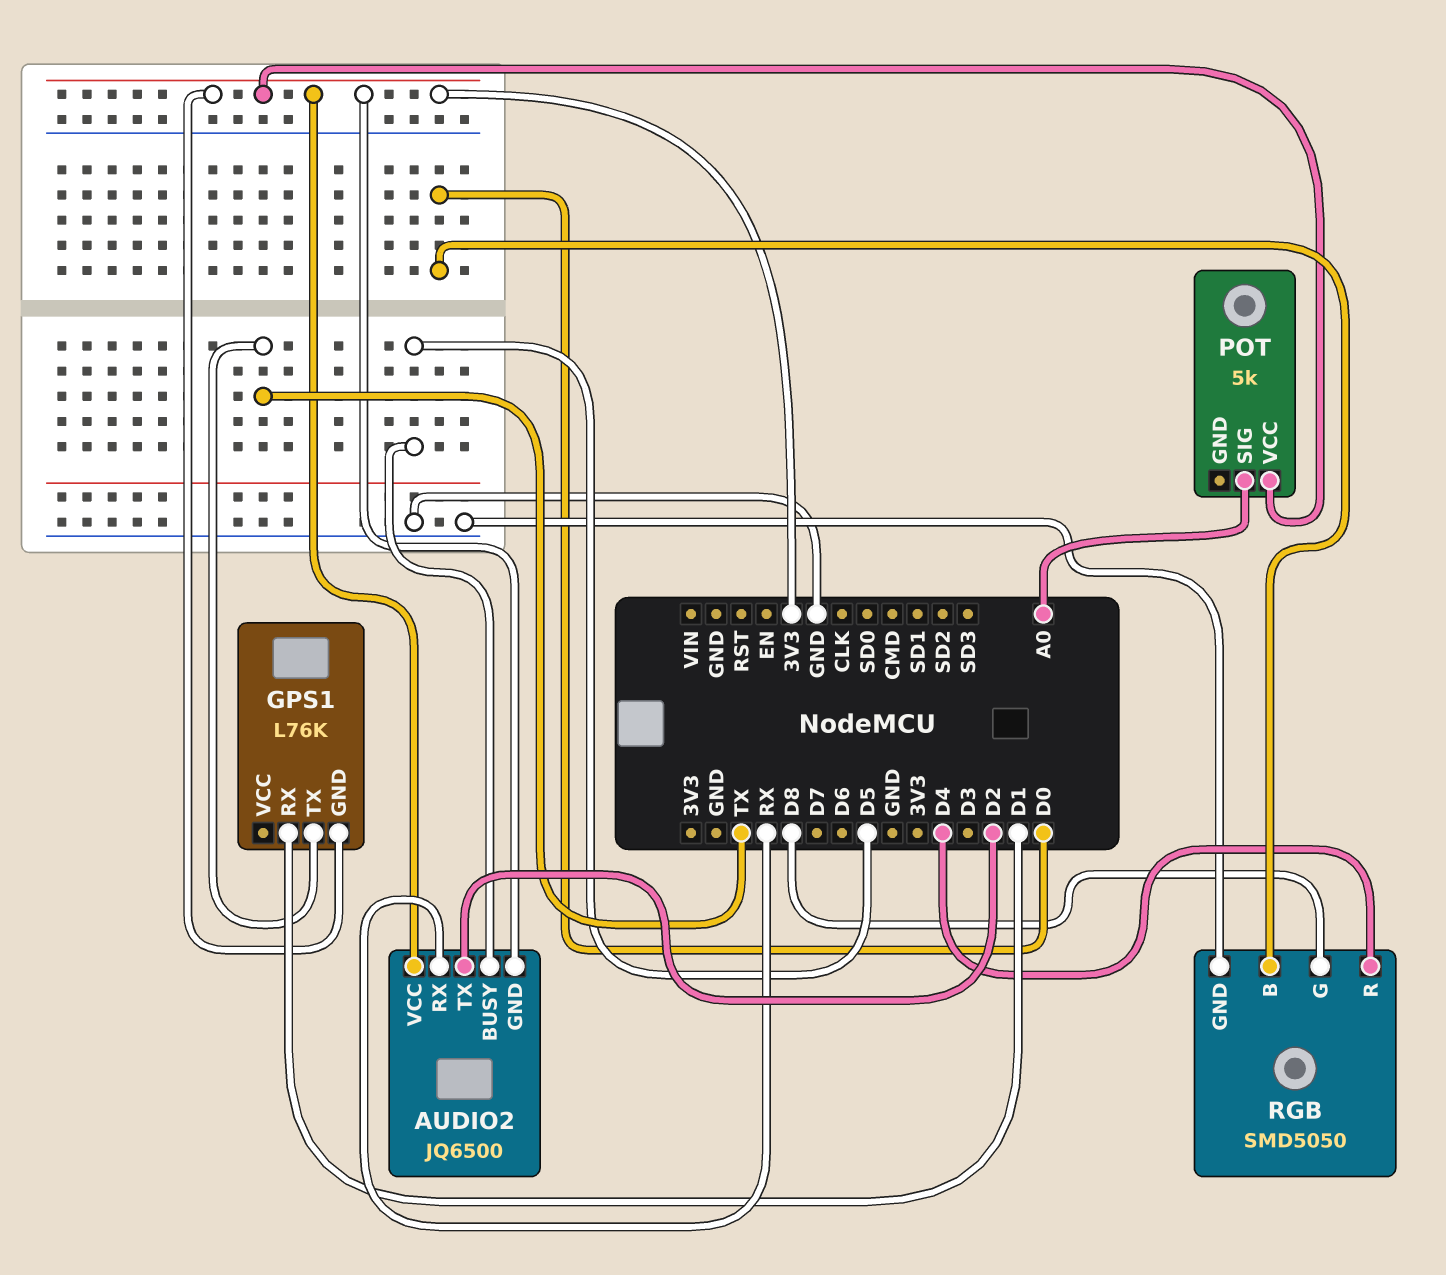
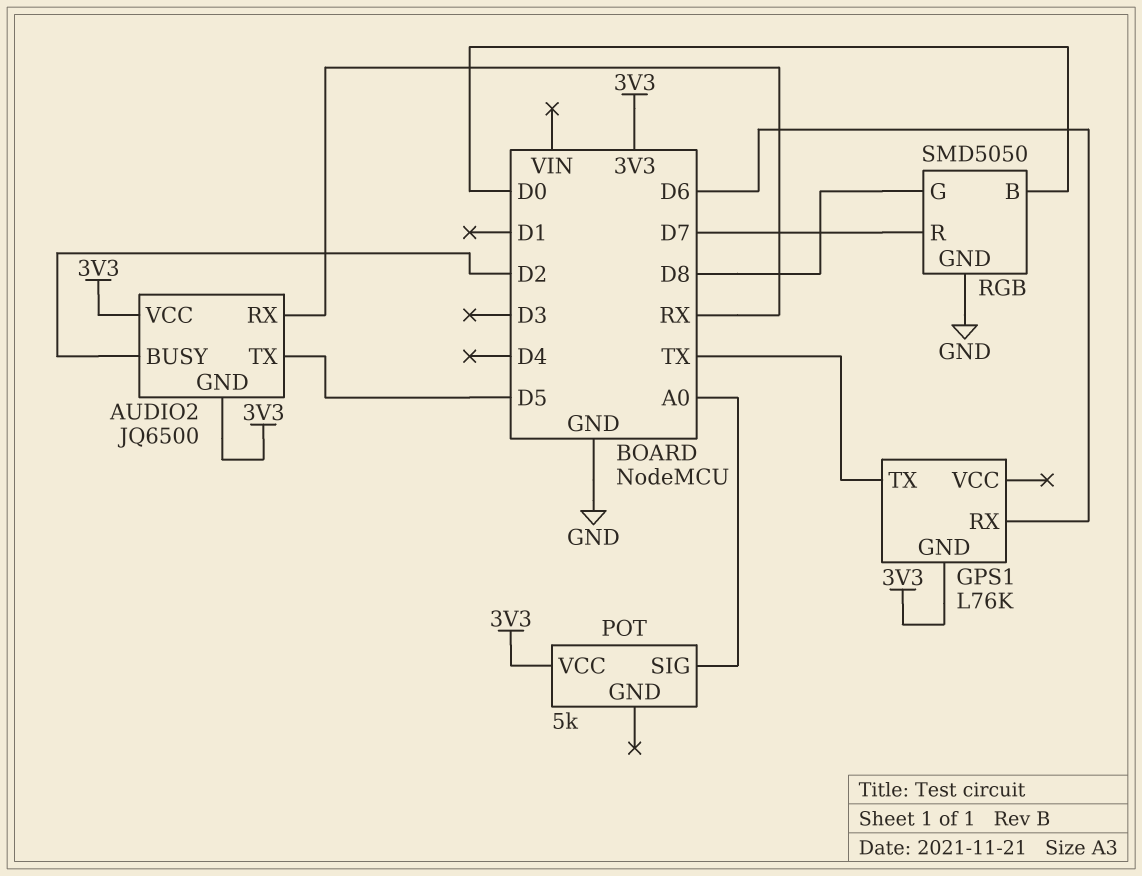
AUDIO2 pin BUSY: D5 -> D2
AUDIO2 pin TX: D2 -> D5
GPS1 pin RX: D1 -> D6
RGB pin R: D4 -> D7

